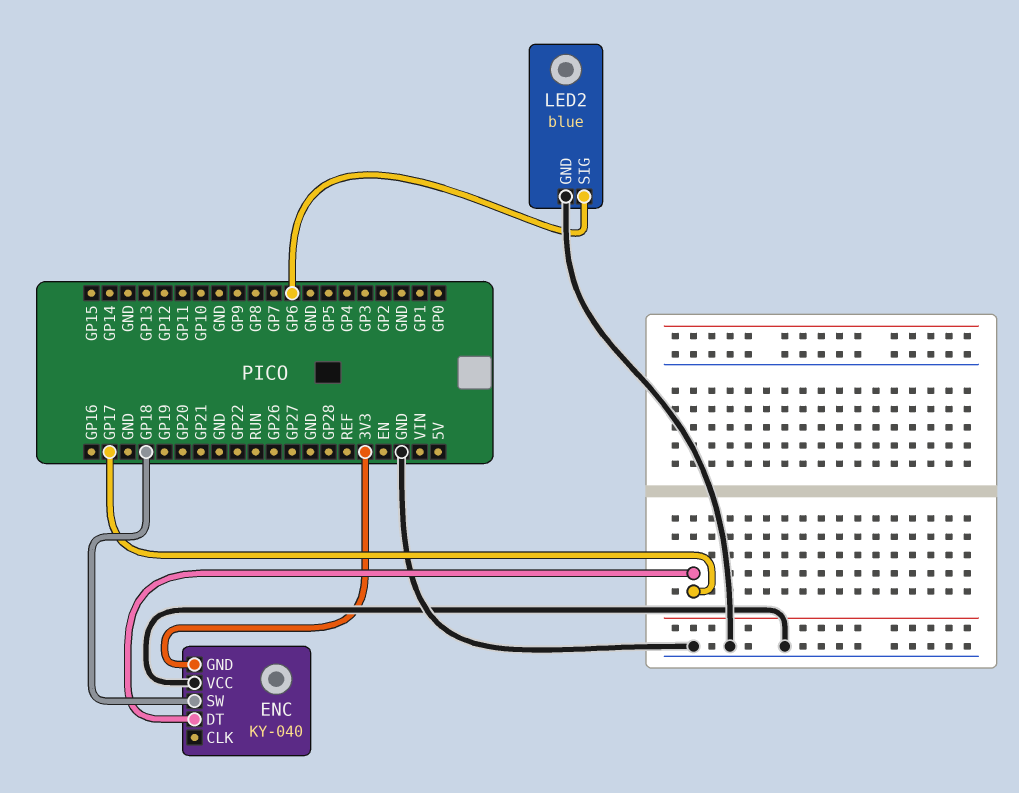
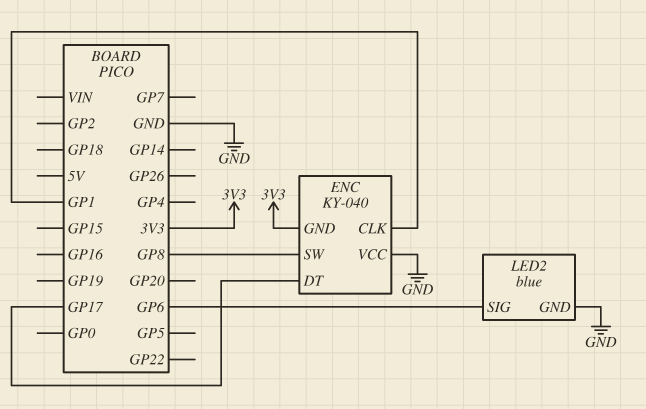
ENC pin CLK: none -> GP1
ENC pin SW: GP18 -> GP8

